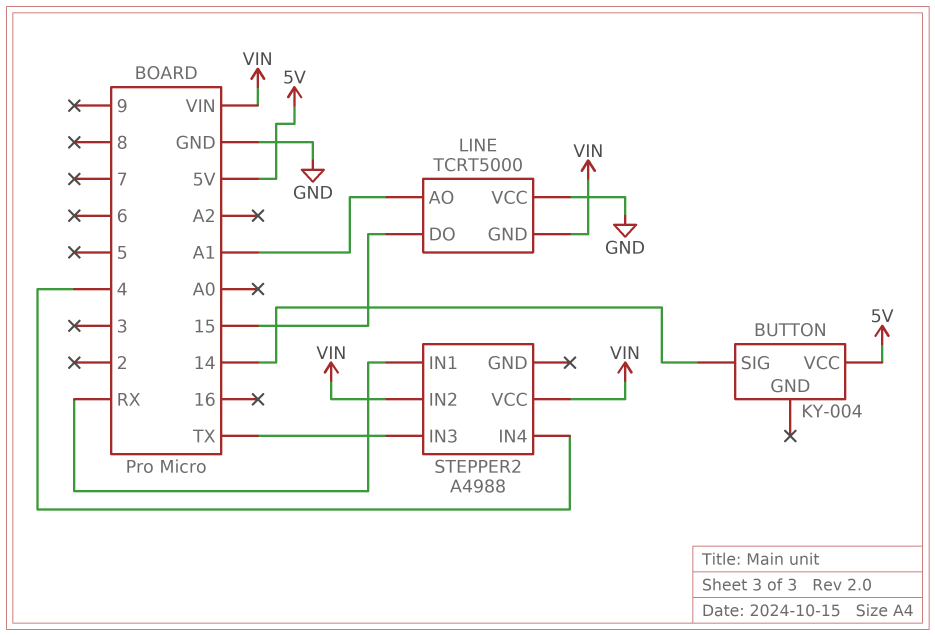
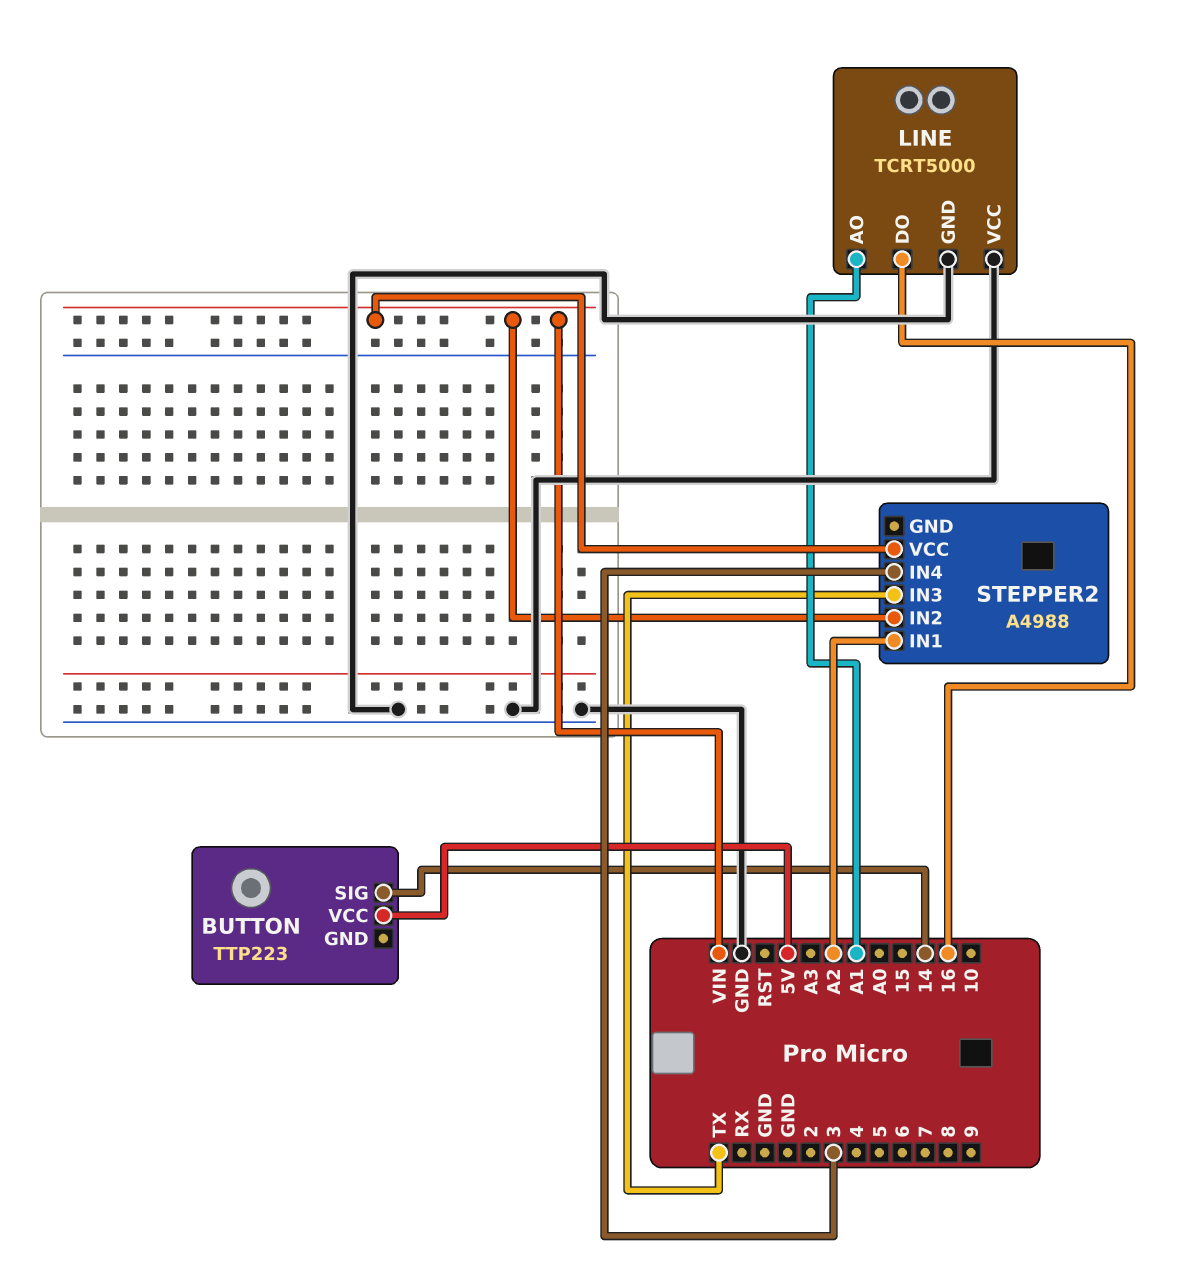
BUTTON: KY-004 -> TTP223
LINE pin DO: 15 -> 16
LINE pin GND: VIN -> GND
STEPPER2 pin IN1: RX -> A2
STEPPER2 pin IN4: 4 -> 3

